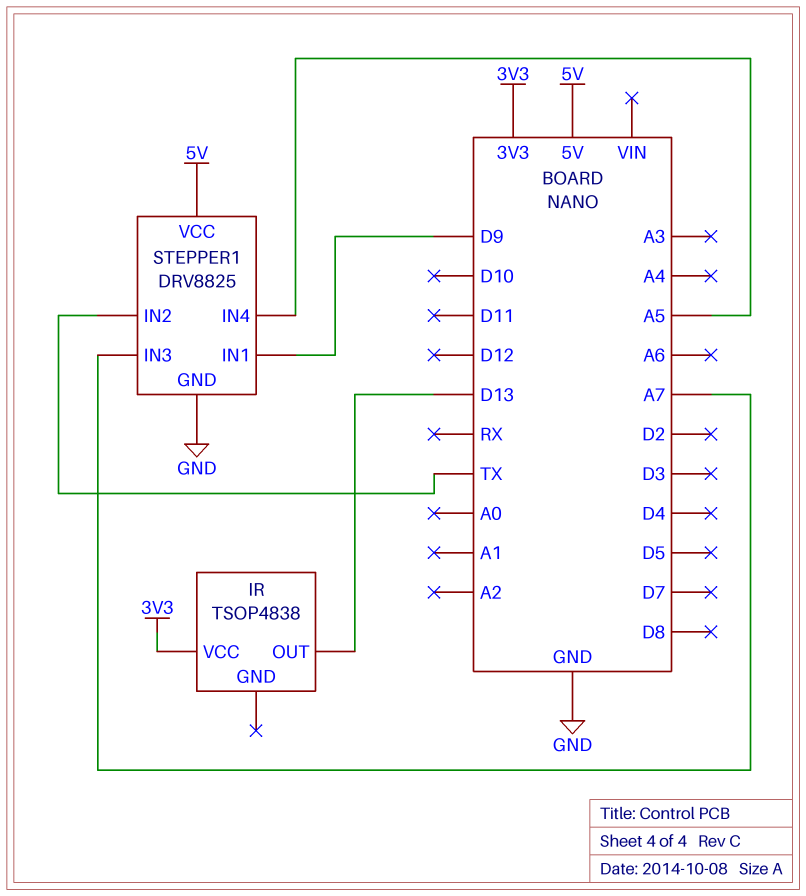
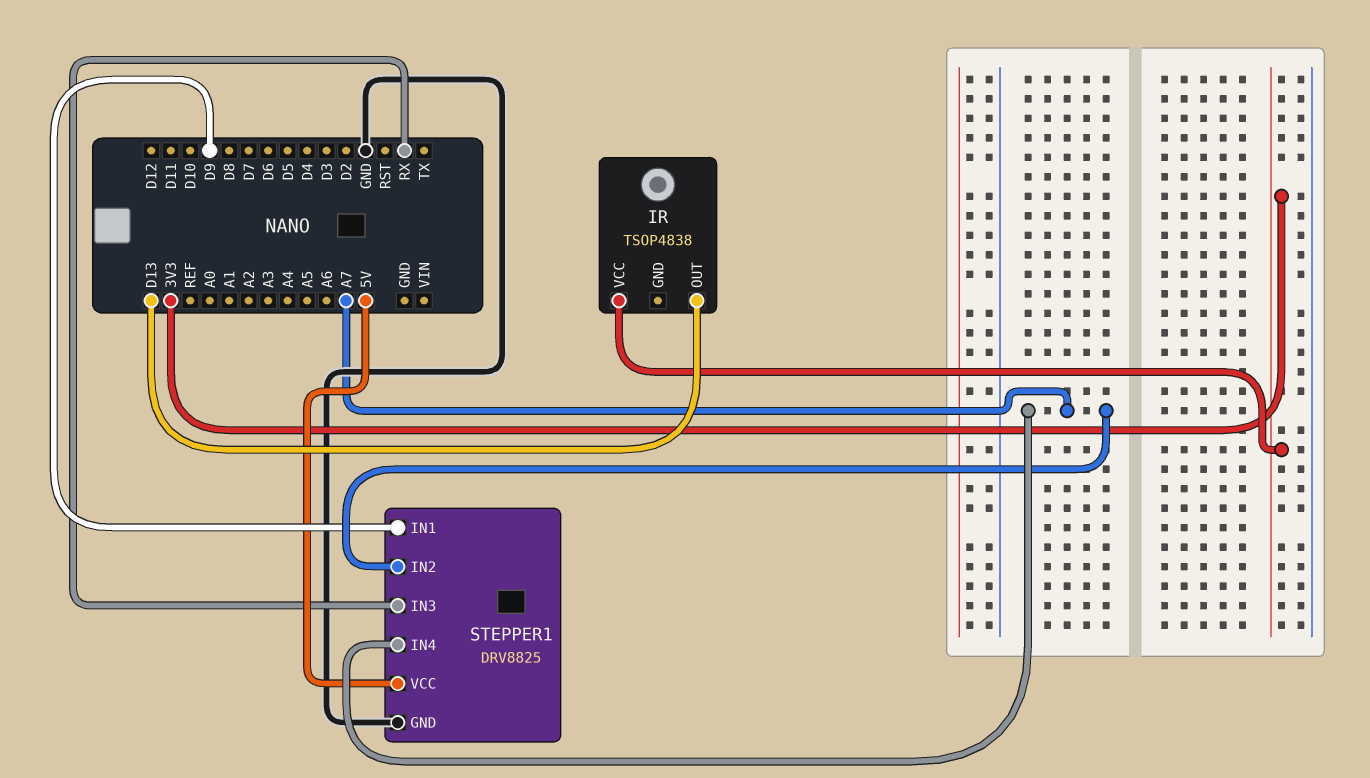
STEPPER1 pin IN2: TX -> A7
STEPPER1 pin IN3: A7 -> RX
STEPPER1 pin IN4: A5 -> A7

